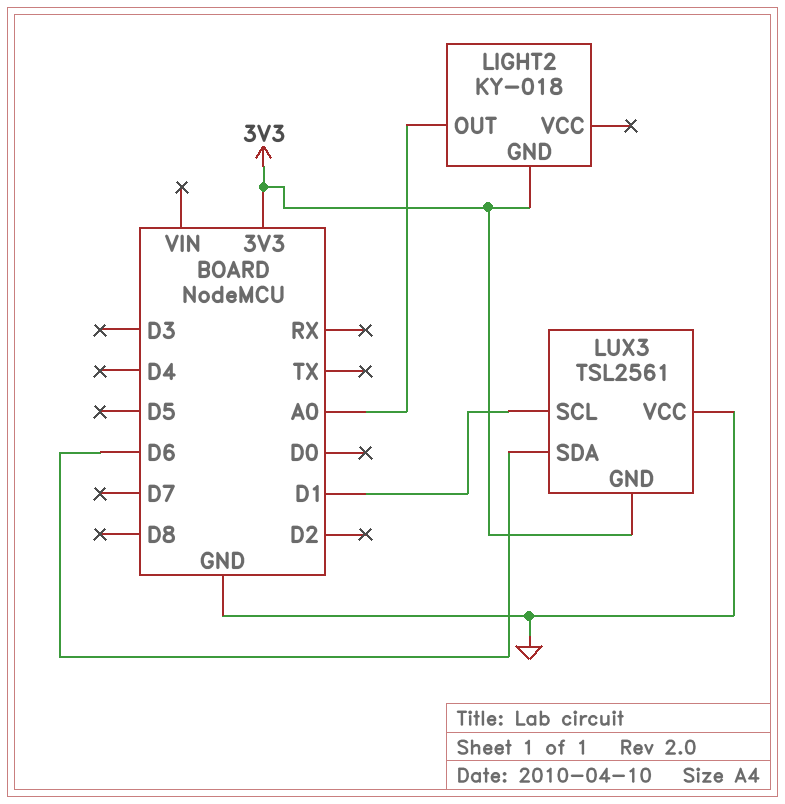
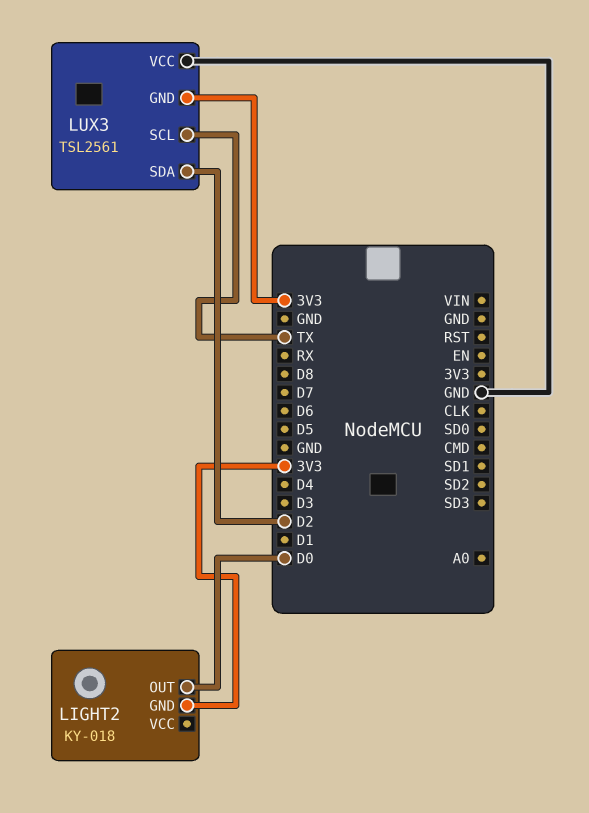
LIGHT2 pin OUT: A0 -> D0
LUX3 pin SCL: D1 -> TX
LUX3 pin SDA: D6 -> D2

